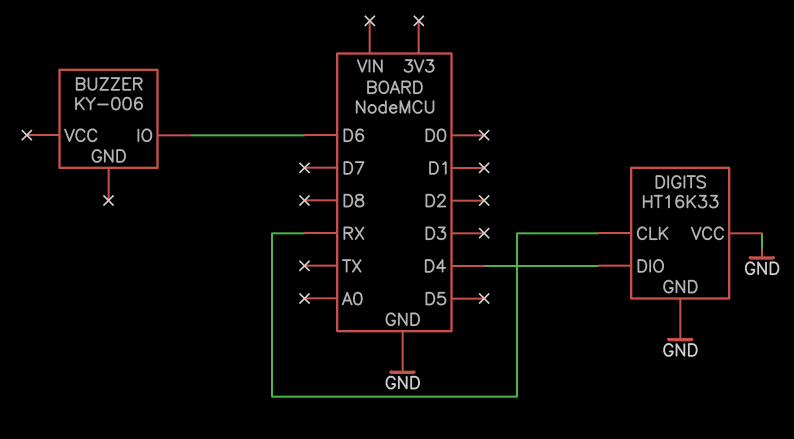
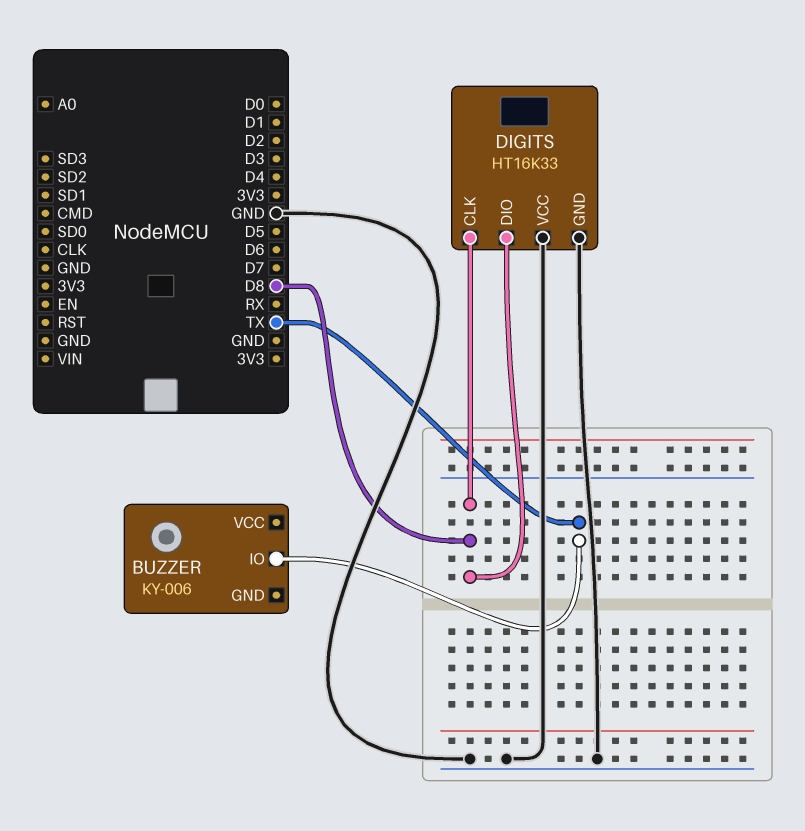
BUZZER pin IO: D6 -> TX
DIGITS pin CLK: RX -> D8
DIGITS pin DIO: D4 -> D8

